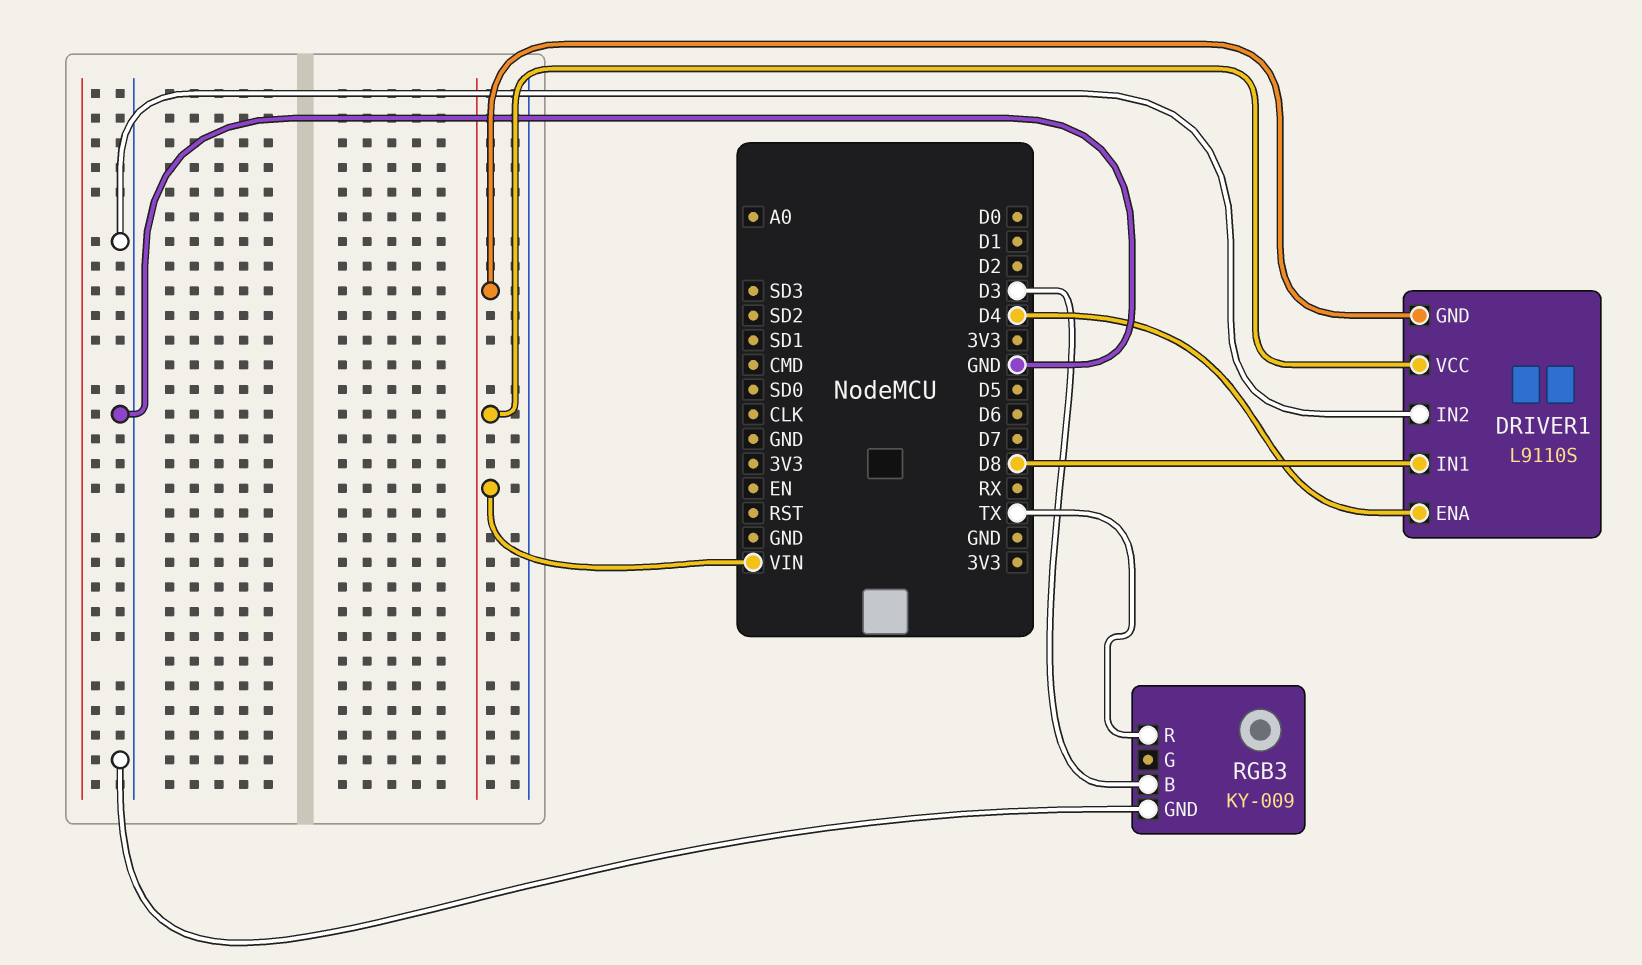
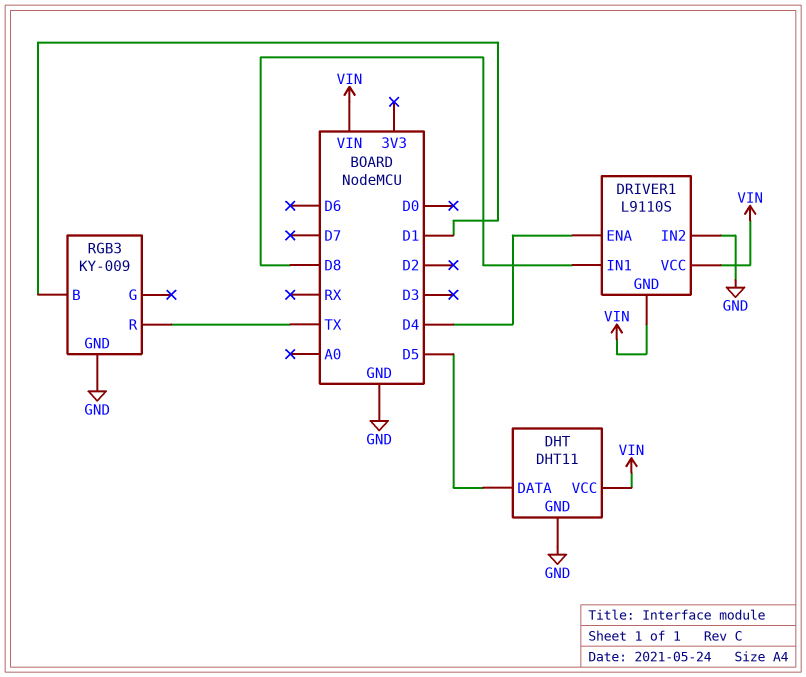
DHT: none -> DHT11
DHT pin DATA: none -> D5
DHT pin GND: none -> GND
DHT pin VCC: none -> VIN
RGB3 pin B: D3 -> D1

